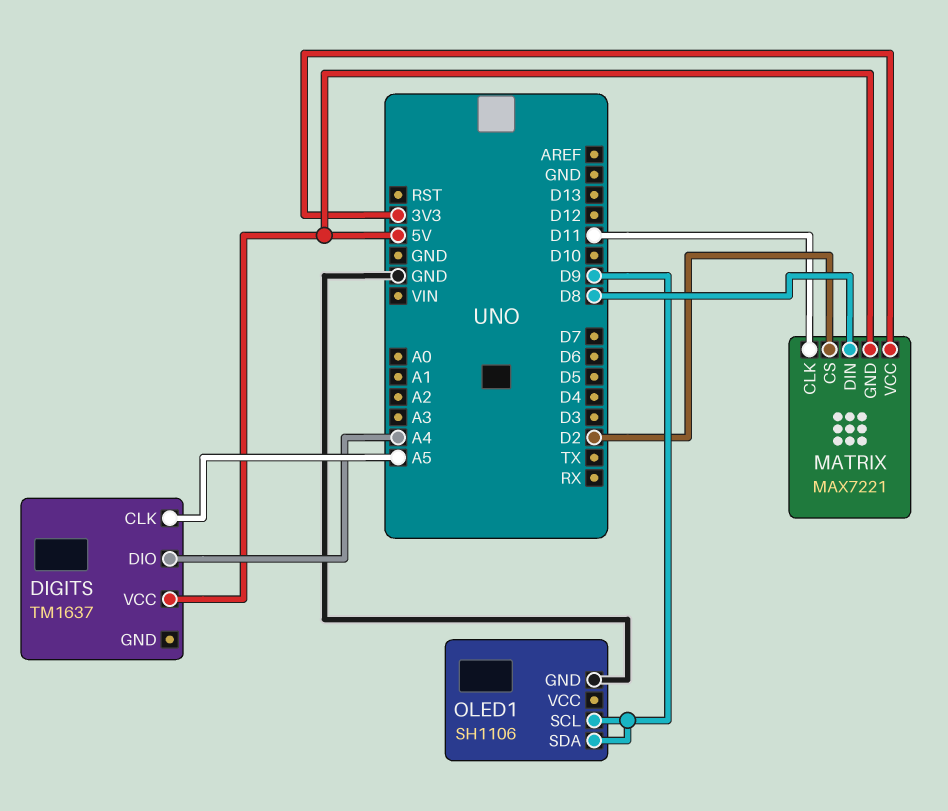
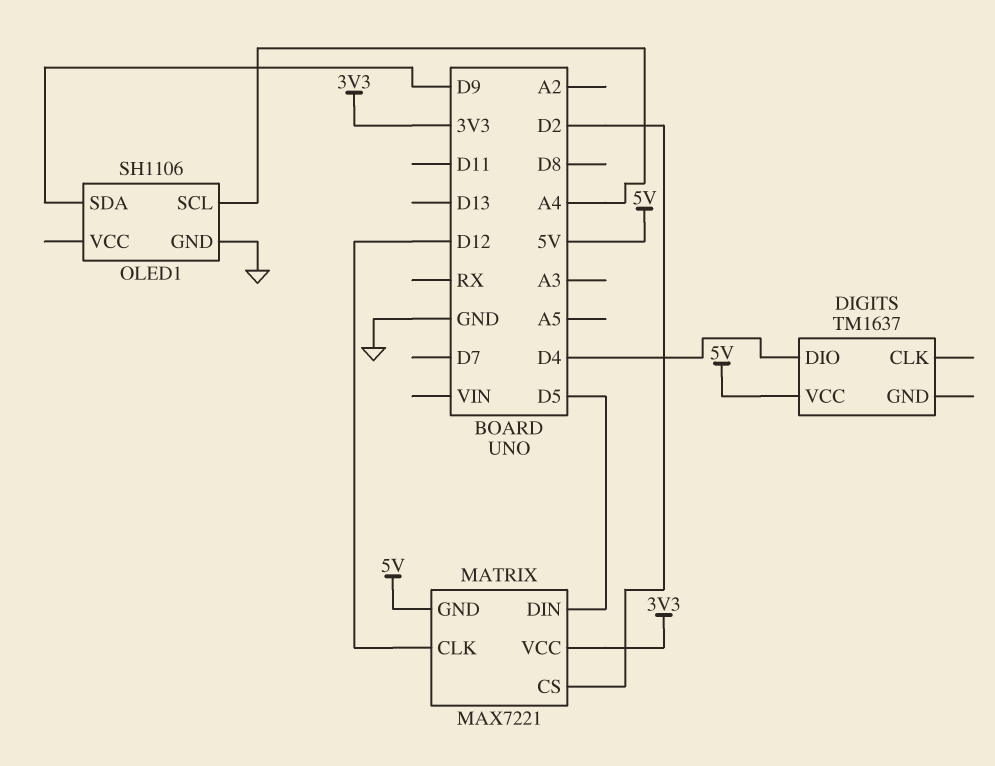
DIGITS pin CLK: A5 -> none
DIGITS pin DIO: A4 -> D4
MATRIX pin CLK: D11 -> D12
MATRIX pin DIN: D8 -> D5
OLED1 pin SCL: D9 -> A4

